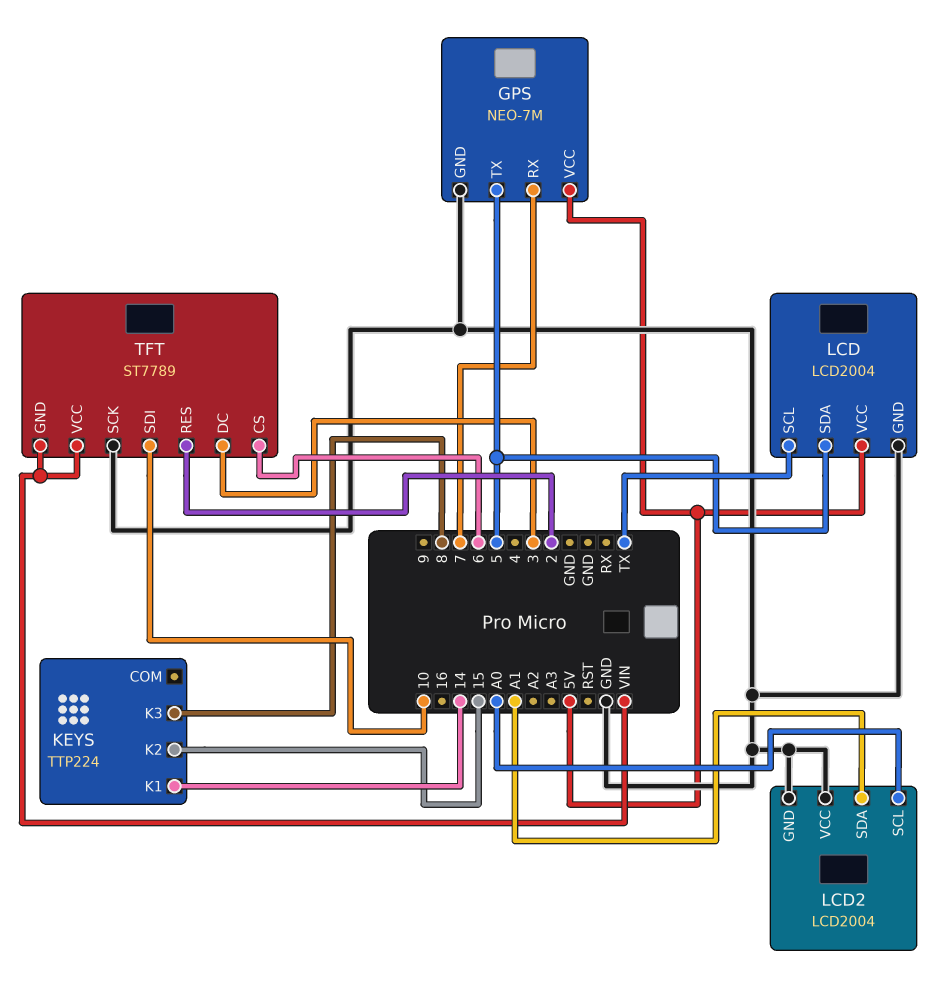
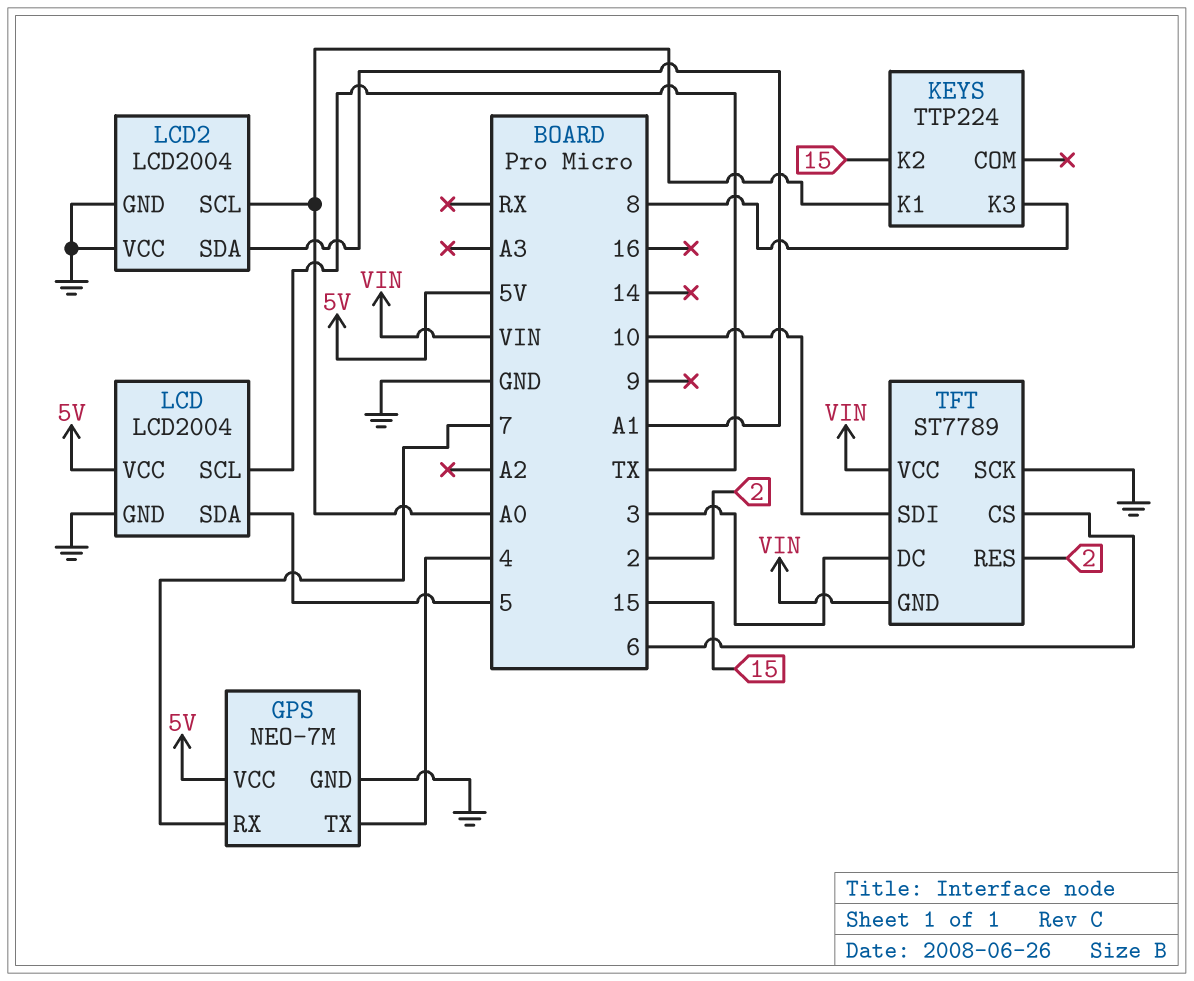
GPS pin TX: 5 -> 4
KEYS pin K1: 14 -> A0

